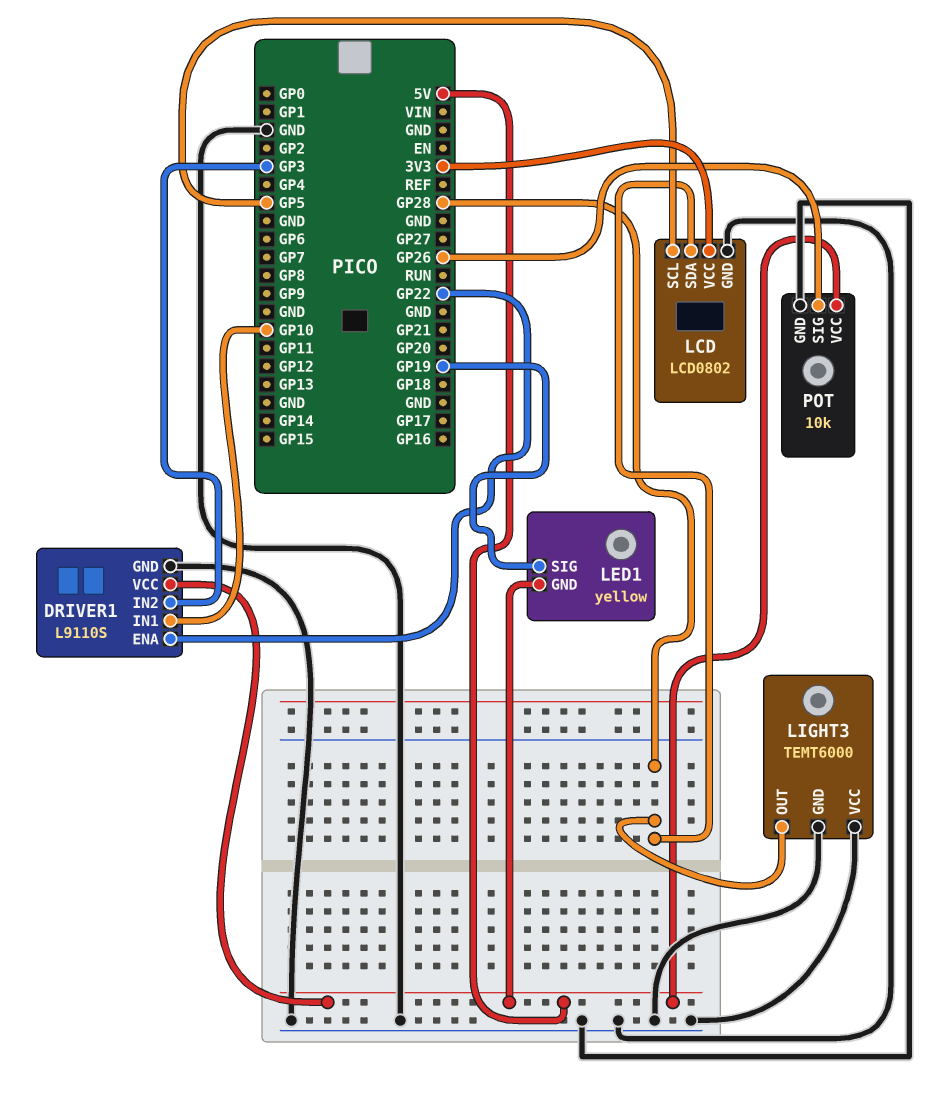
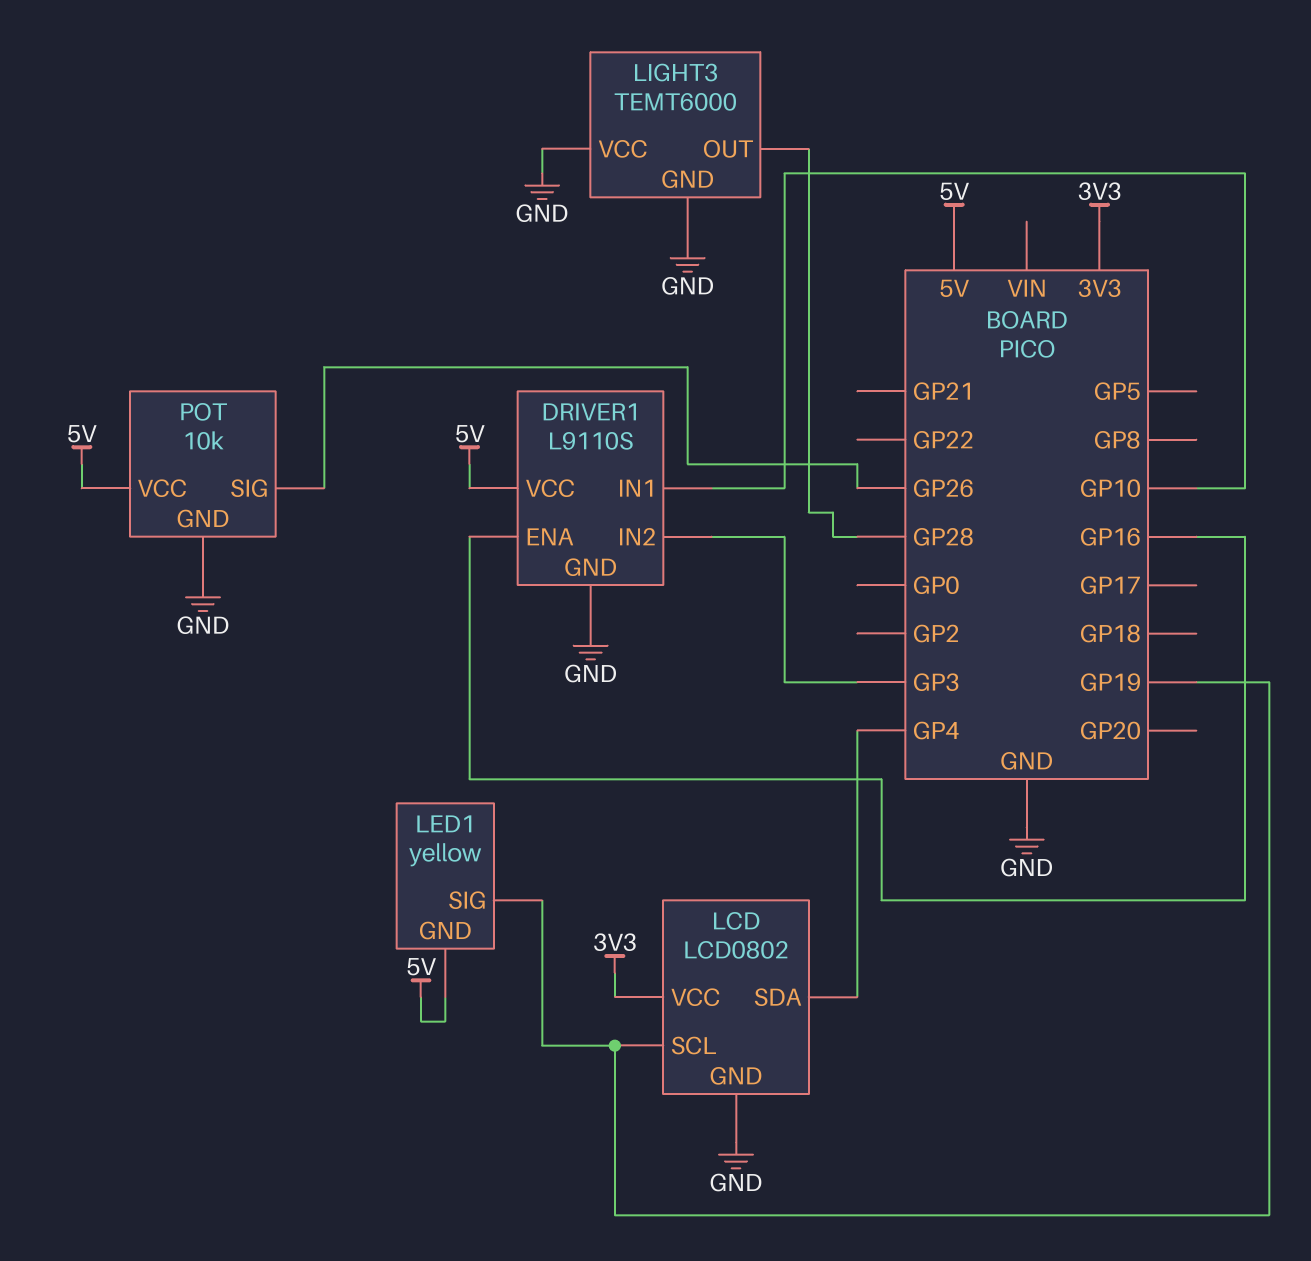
DRIVER1 pin ENA: GP22 -> GP16
LCD pin SCL: GP5 -> GP19
LCD pin SDA: GP28 -> GP4

